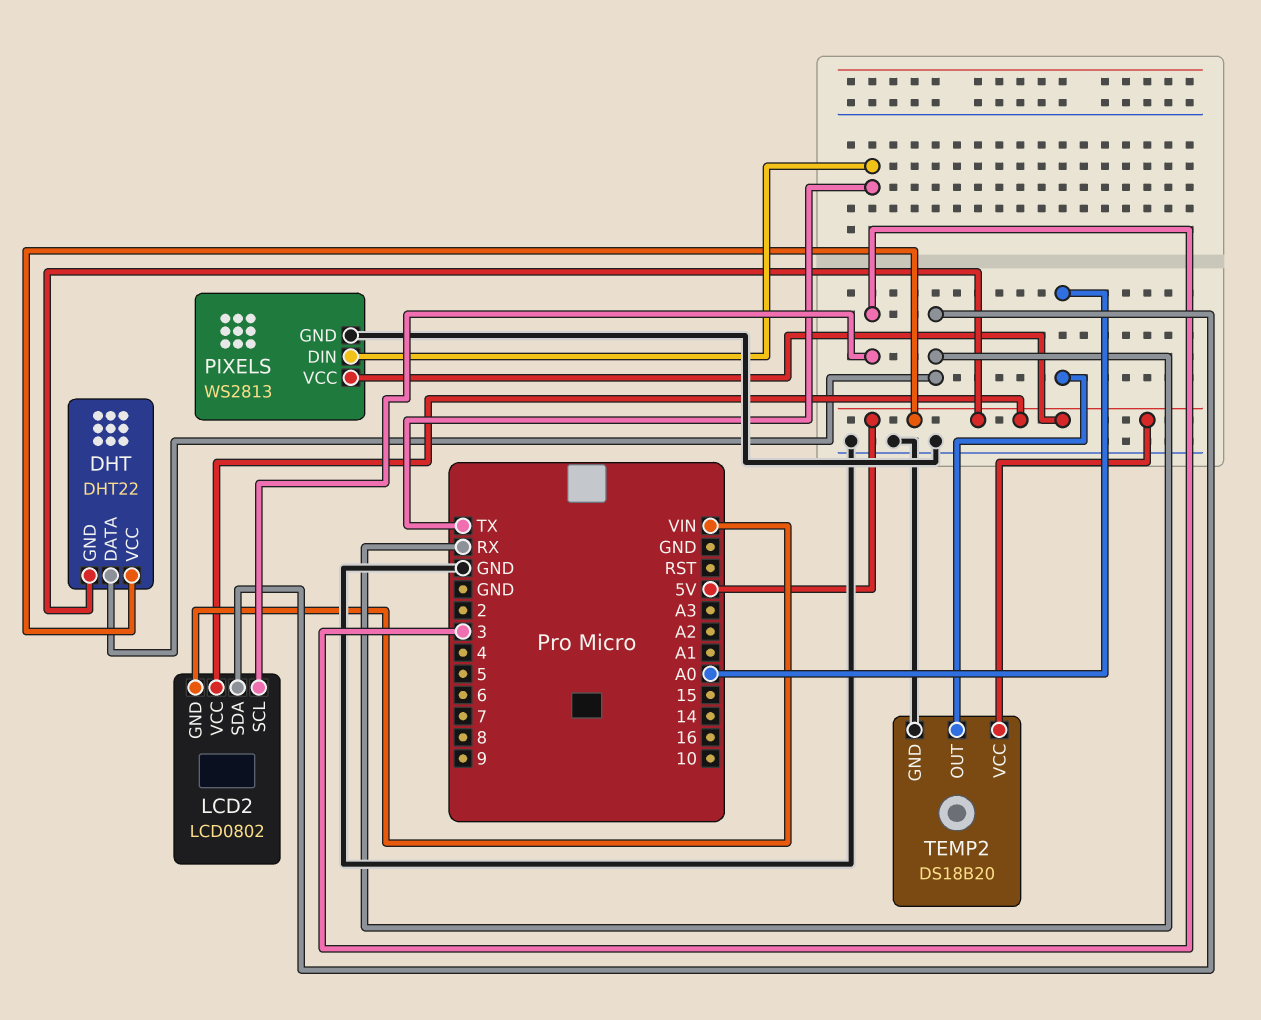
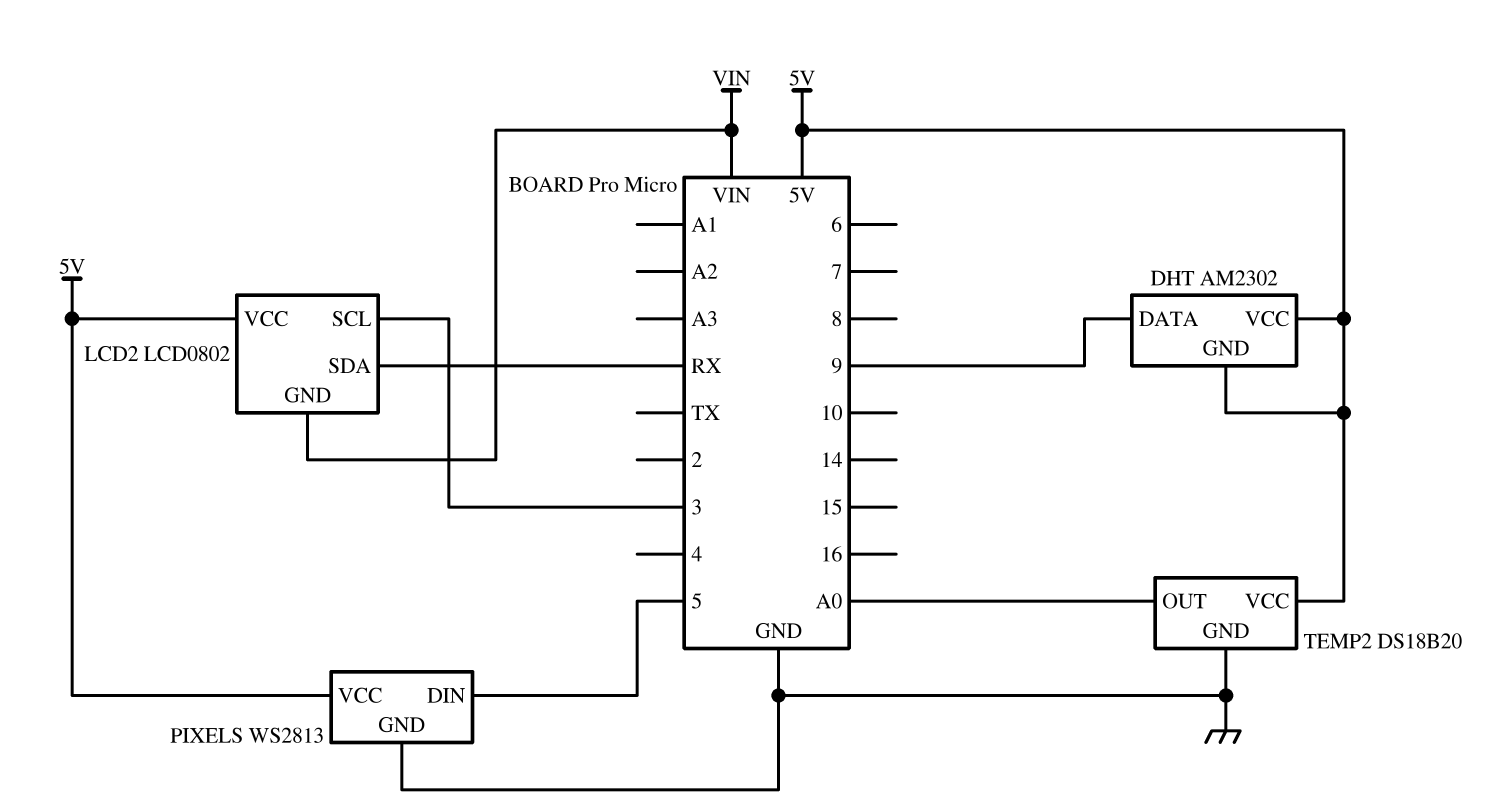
DHT: DHT22 -> AM2302
DHT pin DATA: RX -> 9
PIXELS pin DIN: TX -> 5

